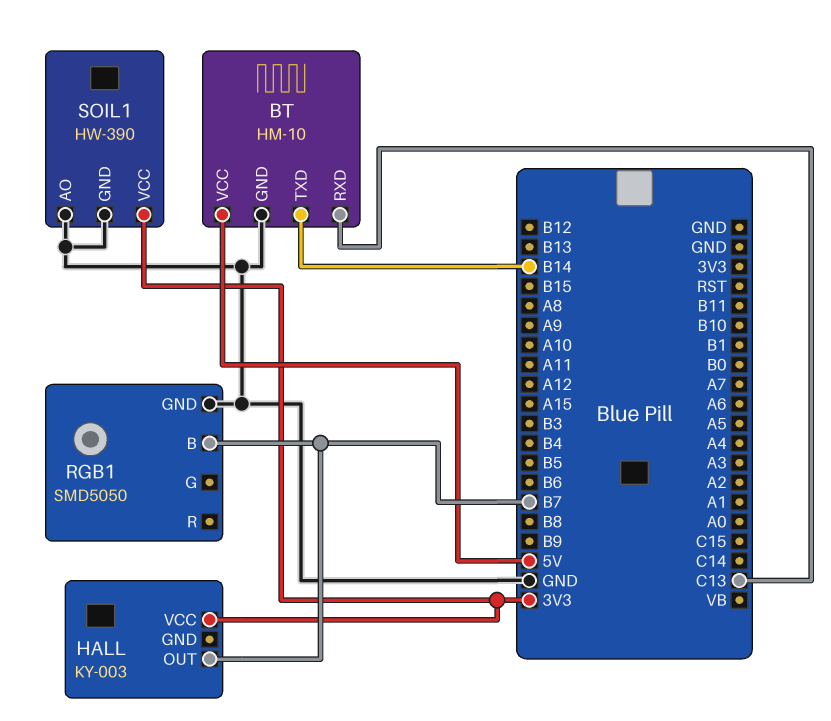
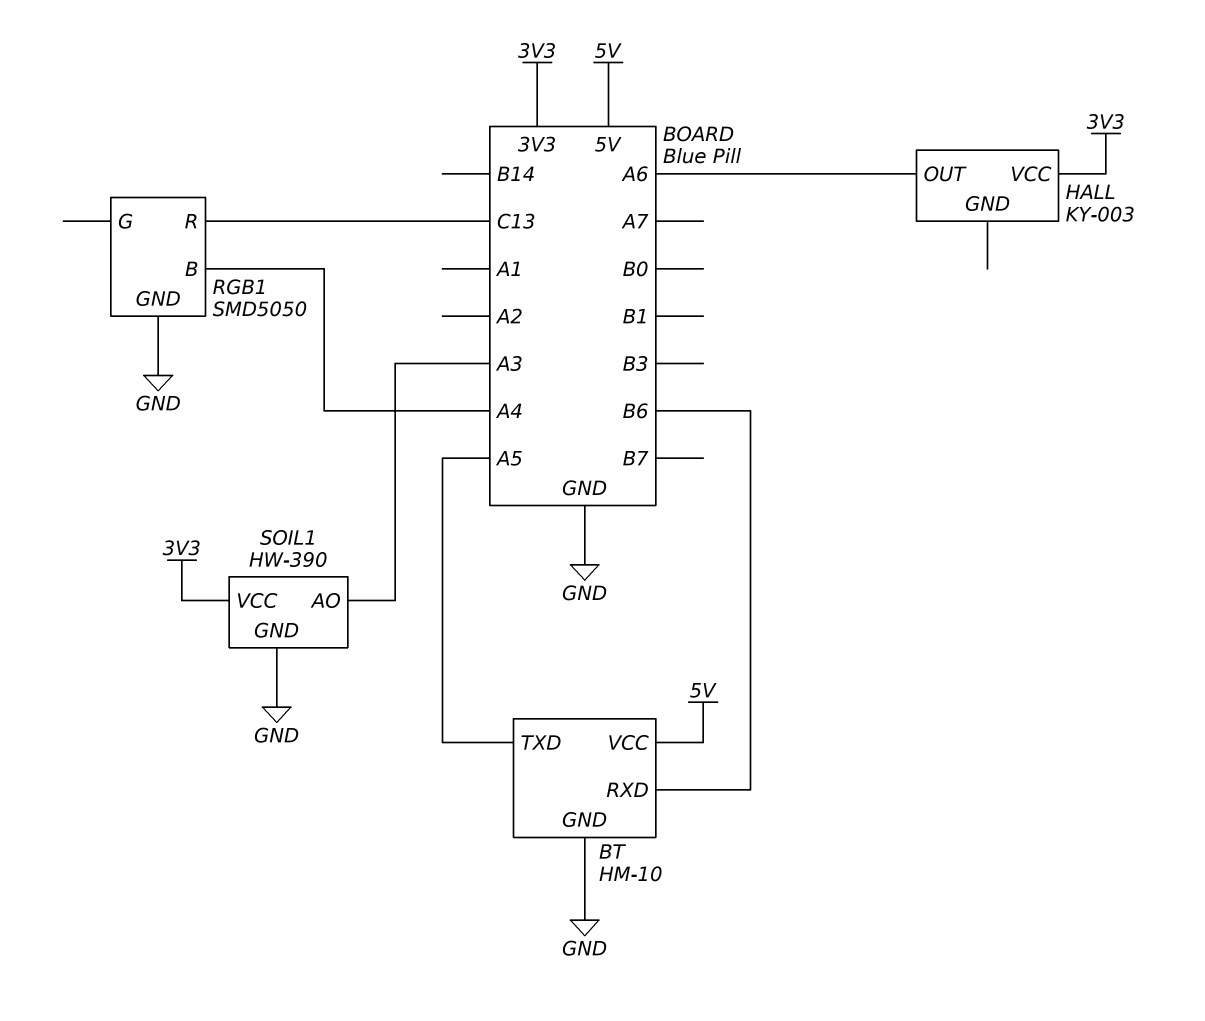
BT pin RXD: C13 -> B6
BT pin TXD: B14 -> A5
HALL pin OUT: B7 -> A6
RGB1 pin B: B7 -> A4
RGB1 pin R: none -> C13
SOIL1 pin AO: GND -> A3

